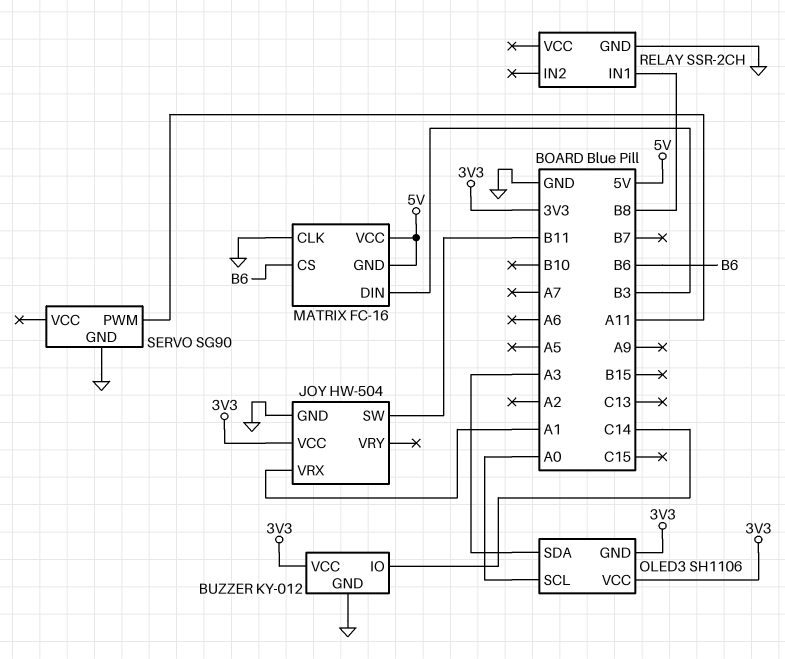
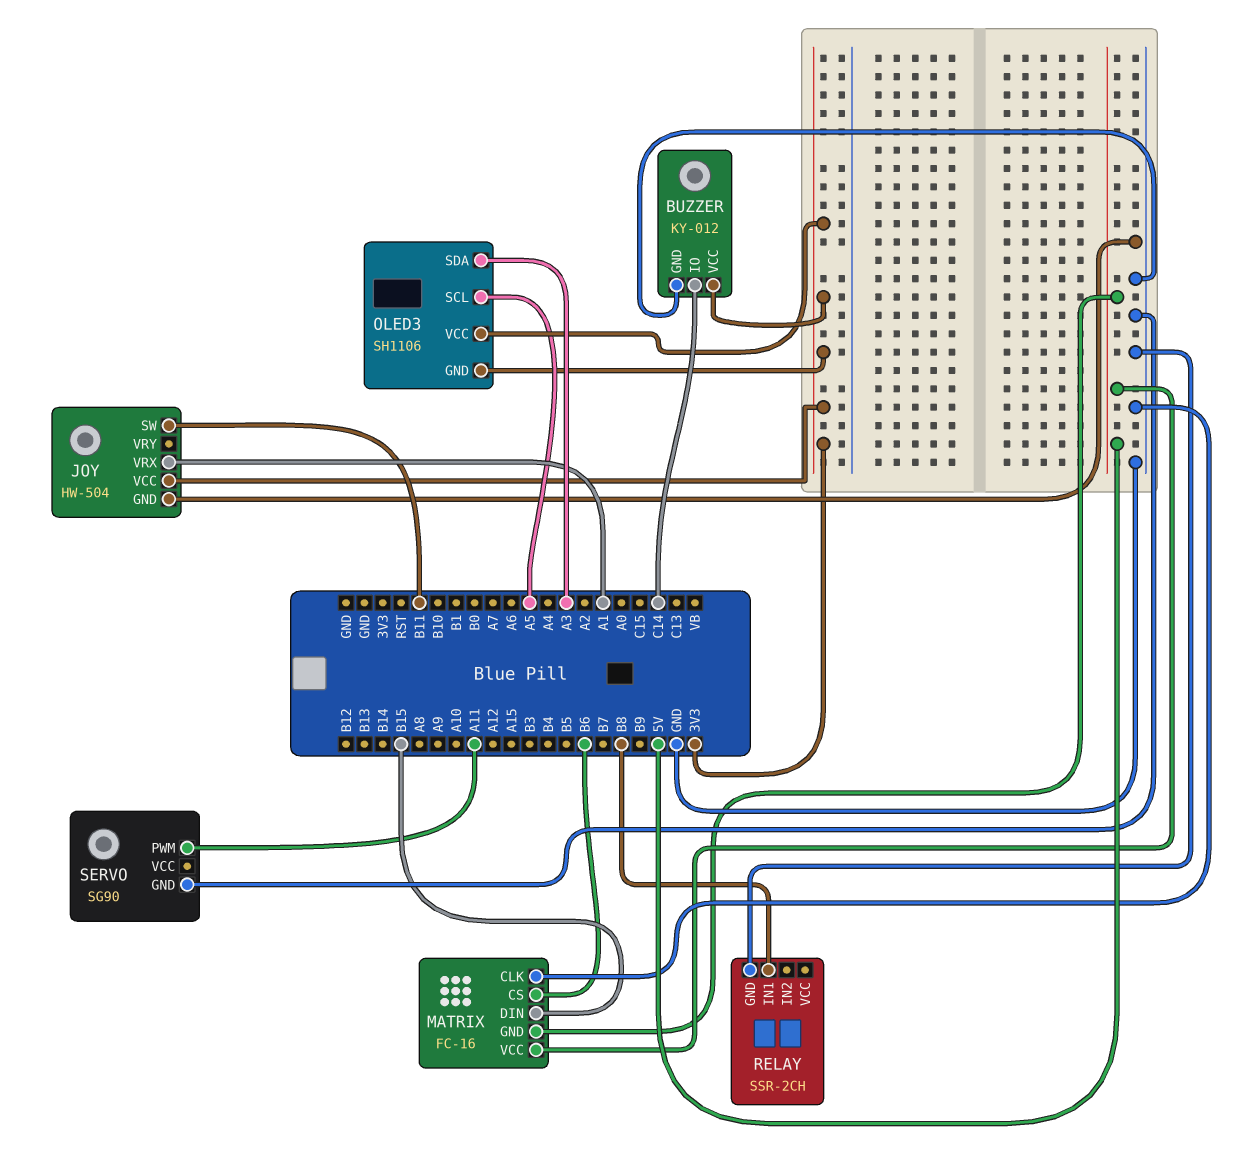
MATRIX pin DIN: B3 -> B15
OLED3 pin SCL: A0 -> A5

